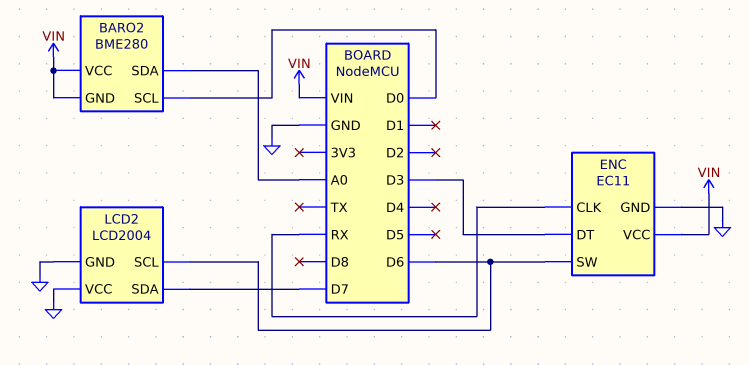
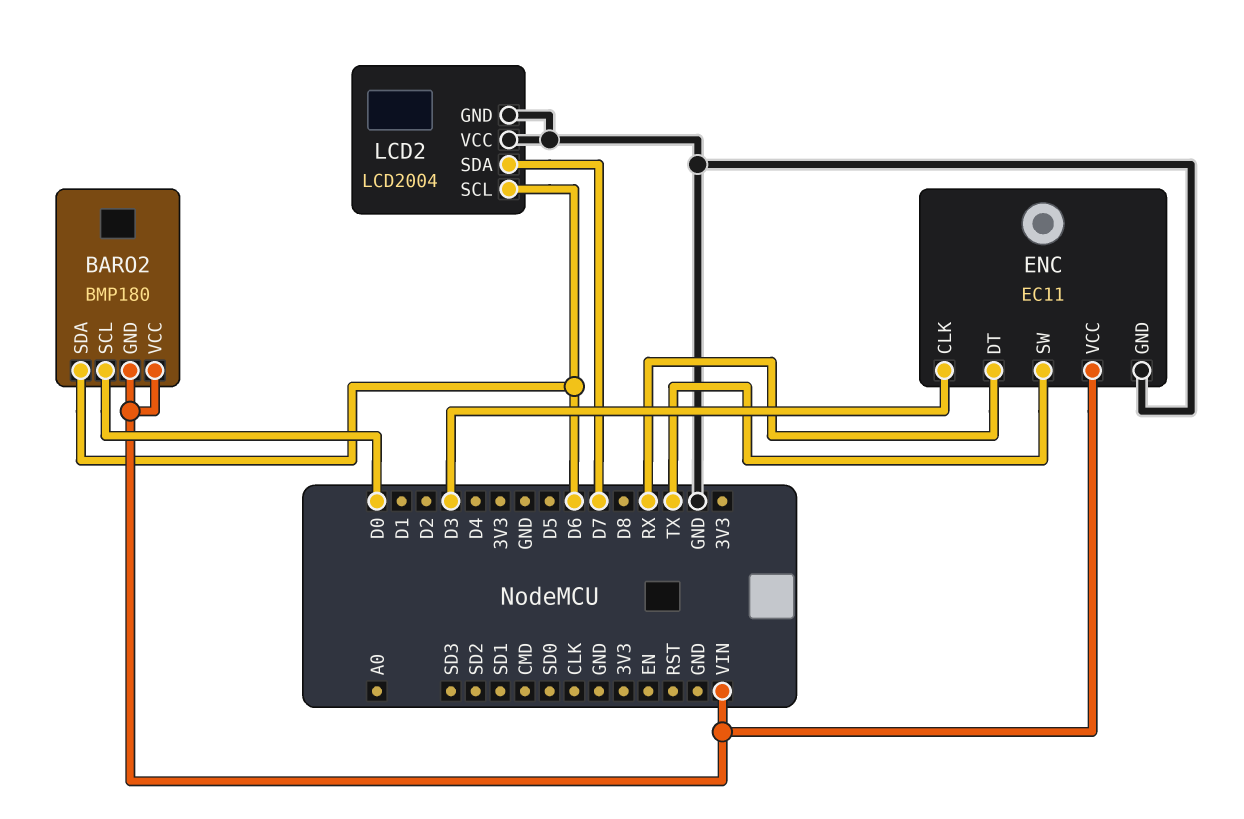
BARO2: BME280 -> BMP180
BARO2 pin SDA: A0 -> D6
ENC pin CLK: RX -> D3
ENC pin DT: D3 -> RX
ENC pin SW: D6 -> TX

